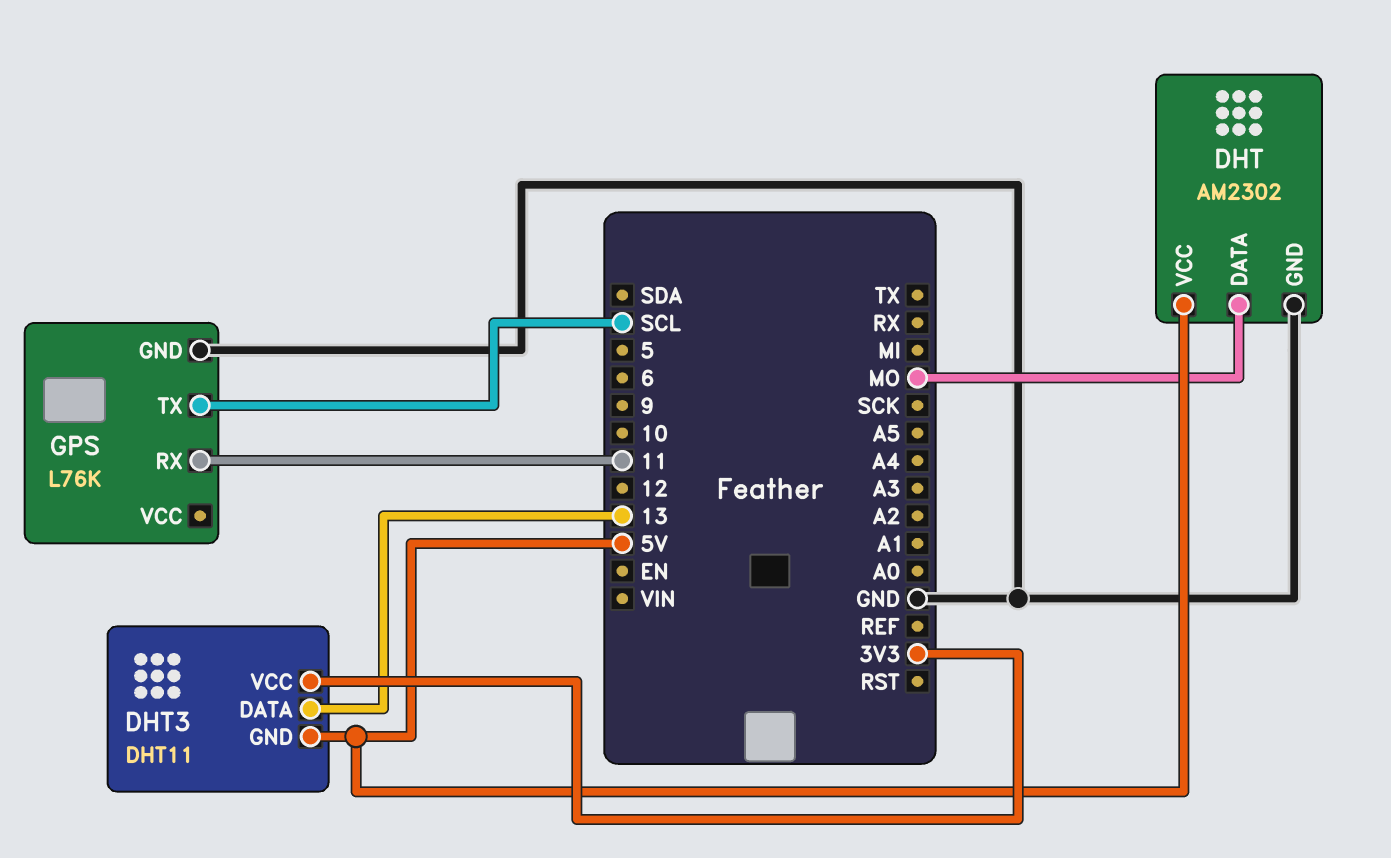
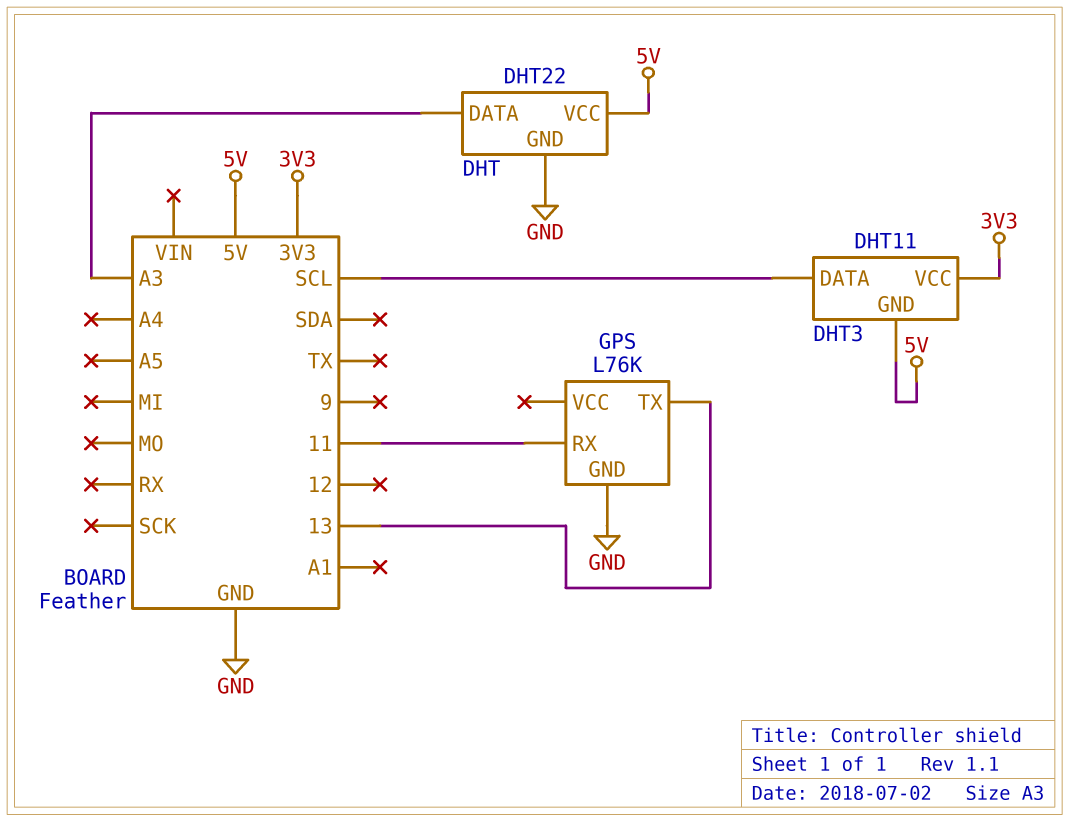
DHT: AM2302 -> DHT22
DHT pin DATA: MO -> A3
DHT3 pin DATA: 13 -> SCL
GPS pin TX: SCL -> 13

